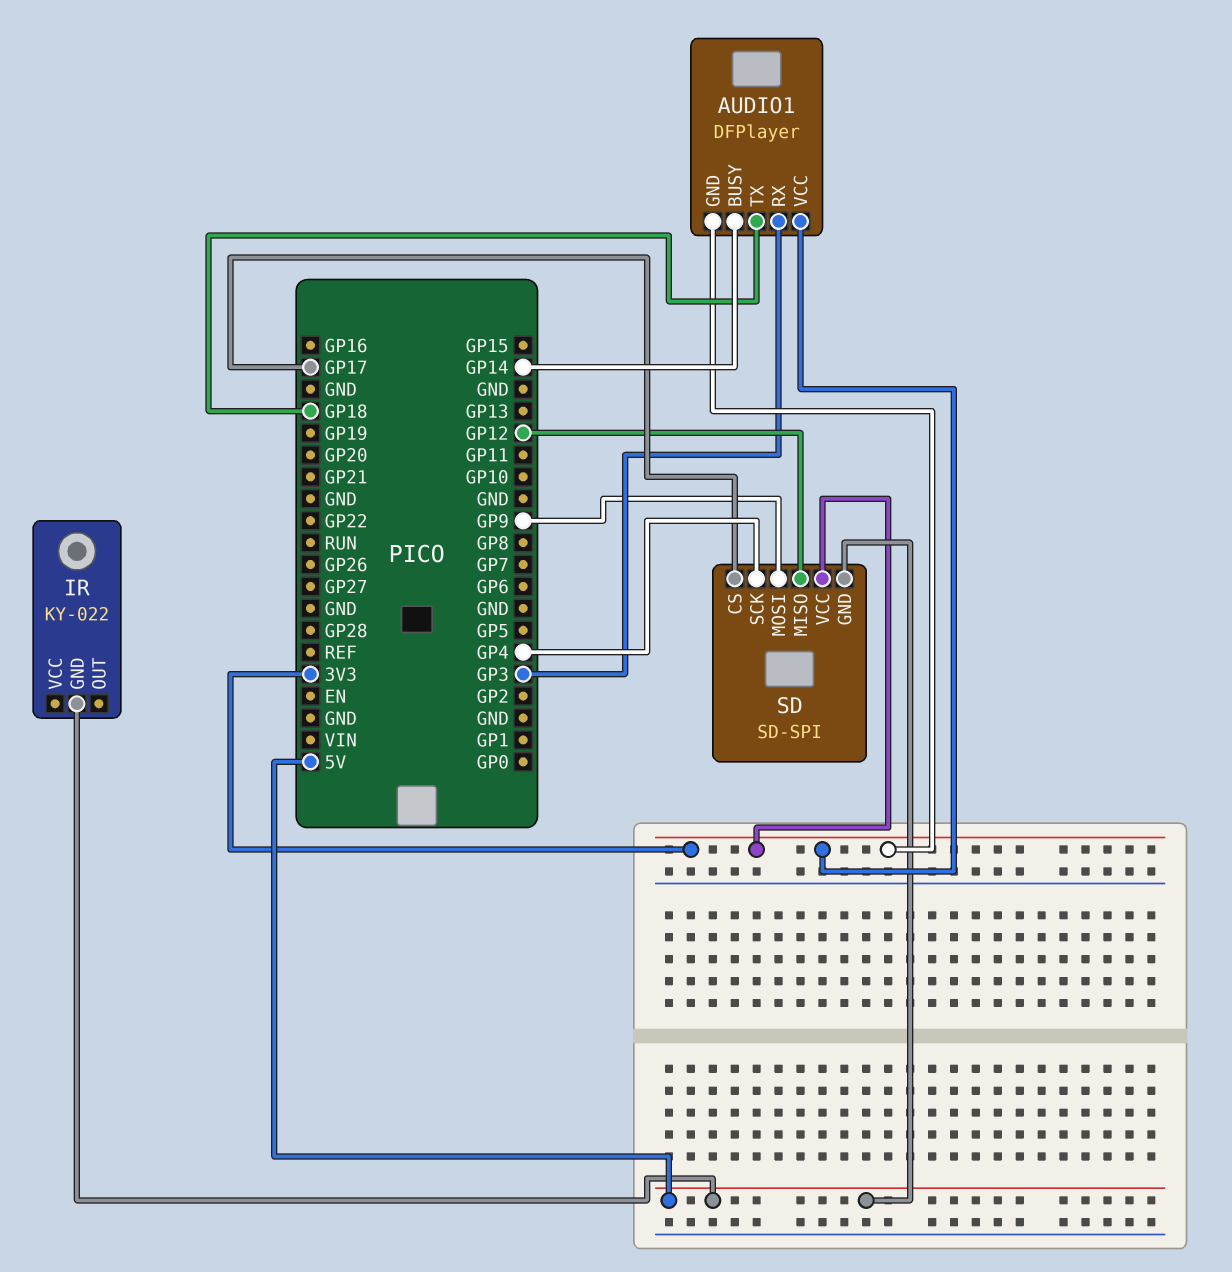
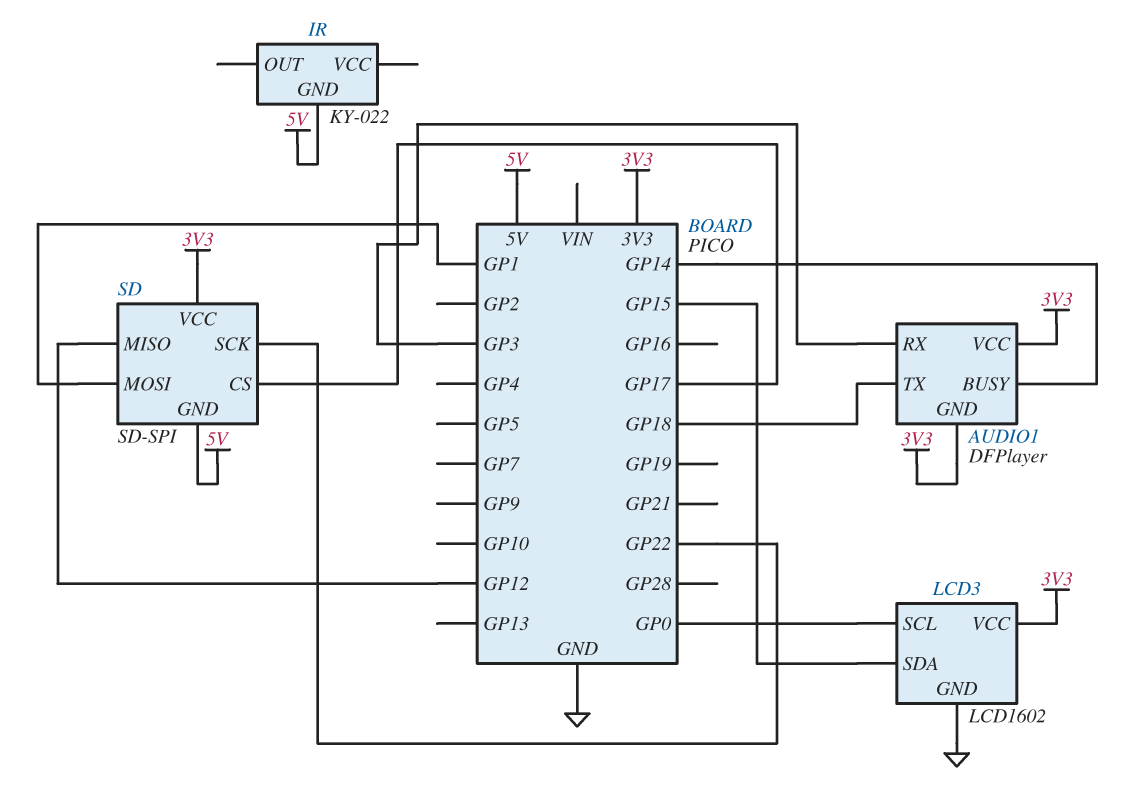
LCD3: none -> LCD1602
LCD3 pin GND: none -> GND
LCD3 pin SCL: none -> GP0
LCD3 pin SDA: none -> GP15
LCD3 pin VCC: none -> 3V3
SD pin MOSI: GP9 -> GP1
SD pin SCK: GP4 -> GP22

